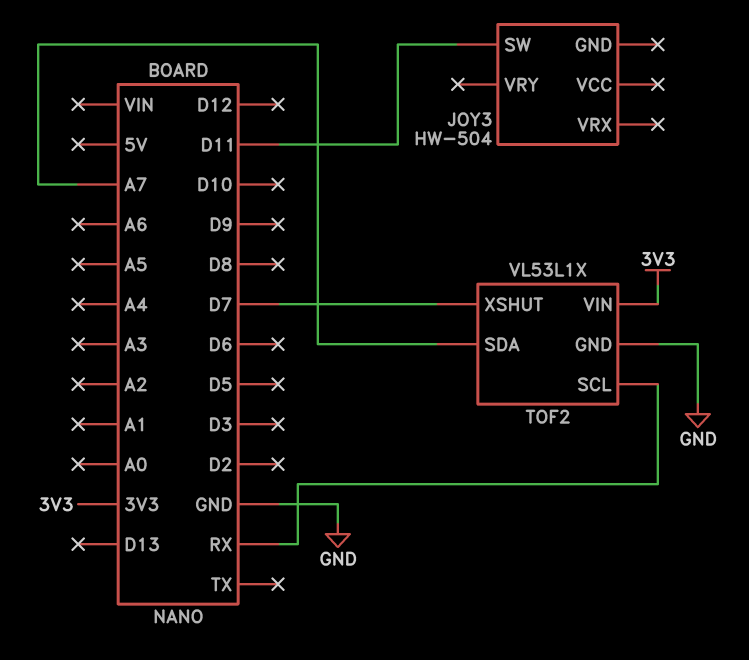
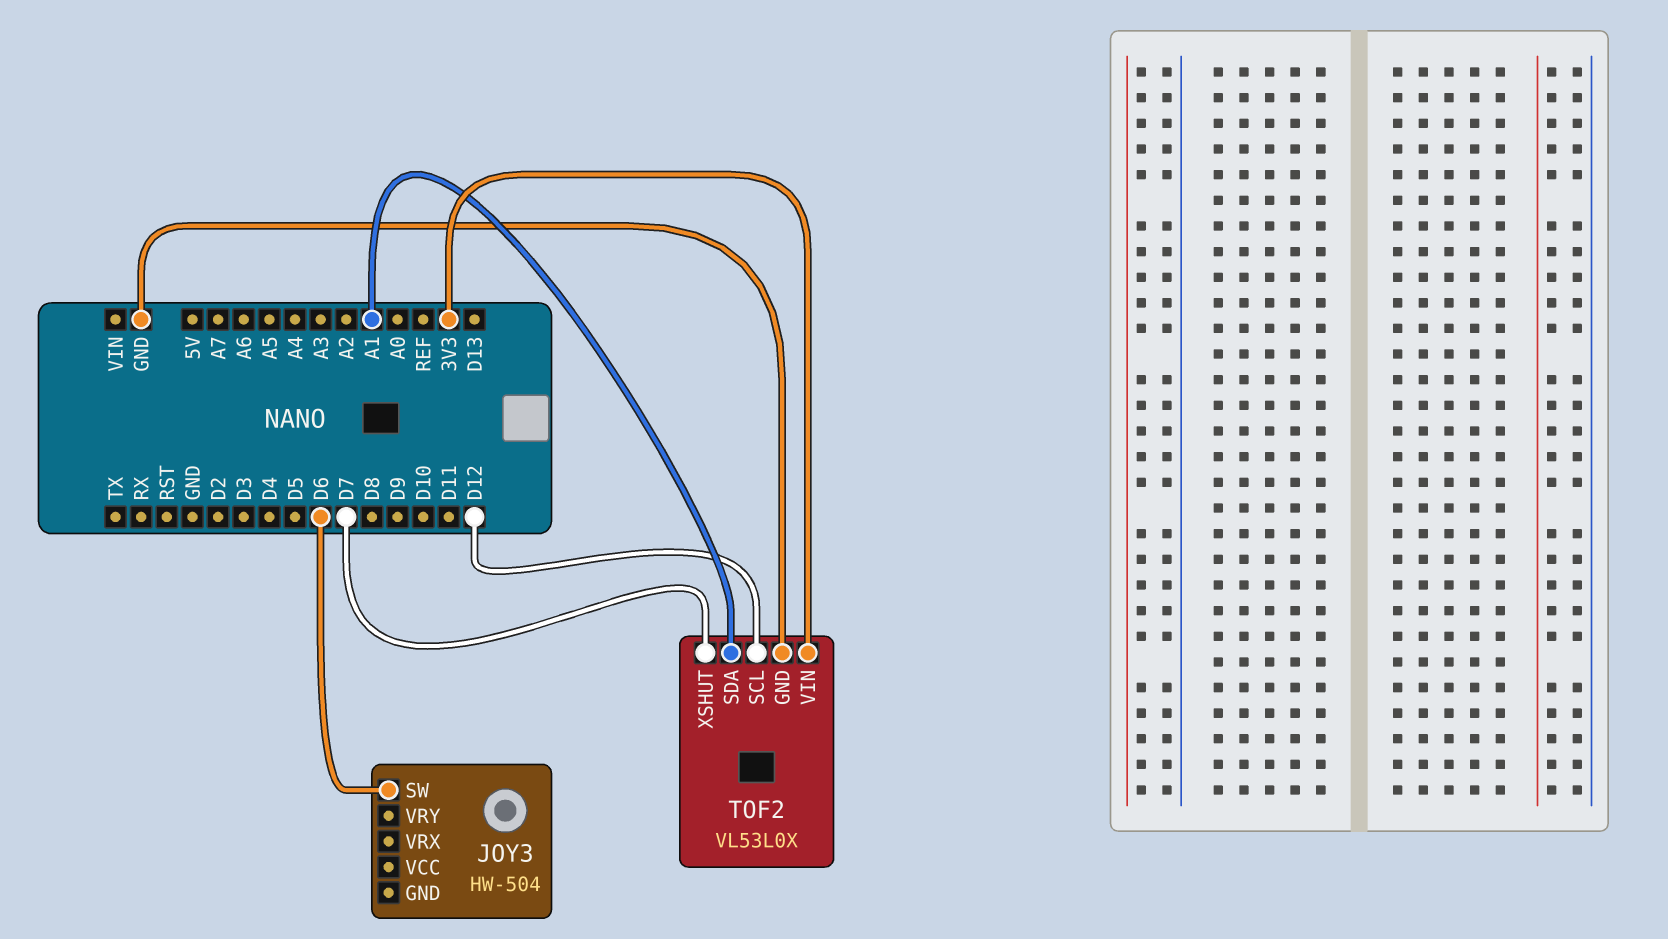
JOY3 pin SW: D11 -> D6
TOF2: VL53L1X -> VL53L0X
TOF2 pin SCL: RX -> D12
TOF2 pin SDA: A7 -> A1

